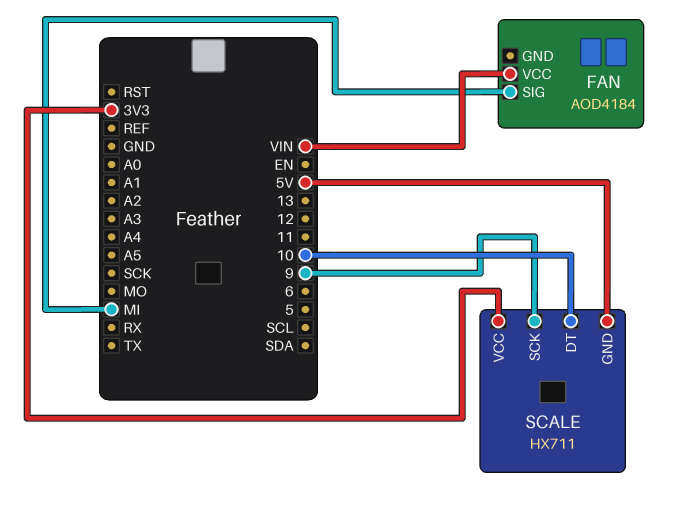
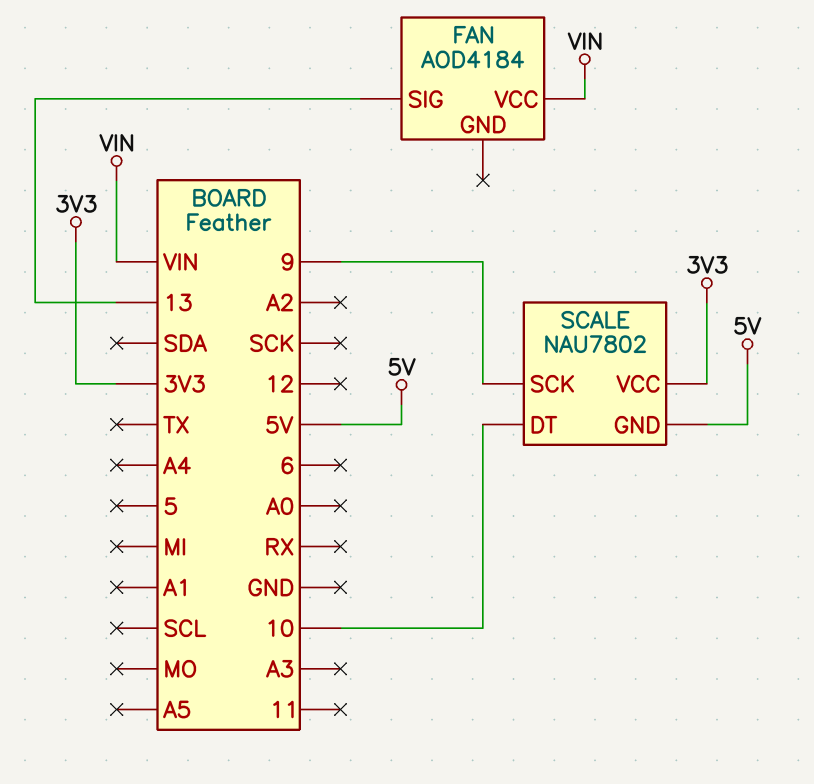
FAN pin SIG: MI -> 13
SCALE: HX711 -> NAU7802

